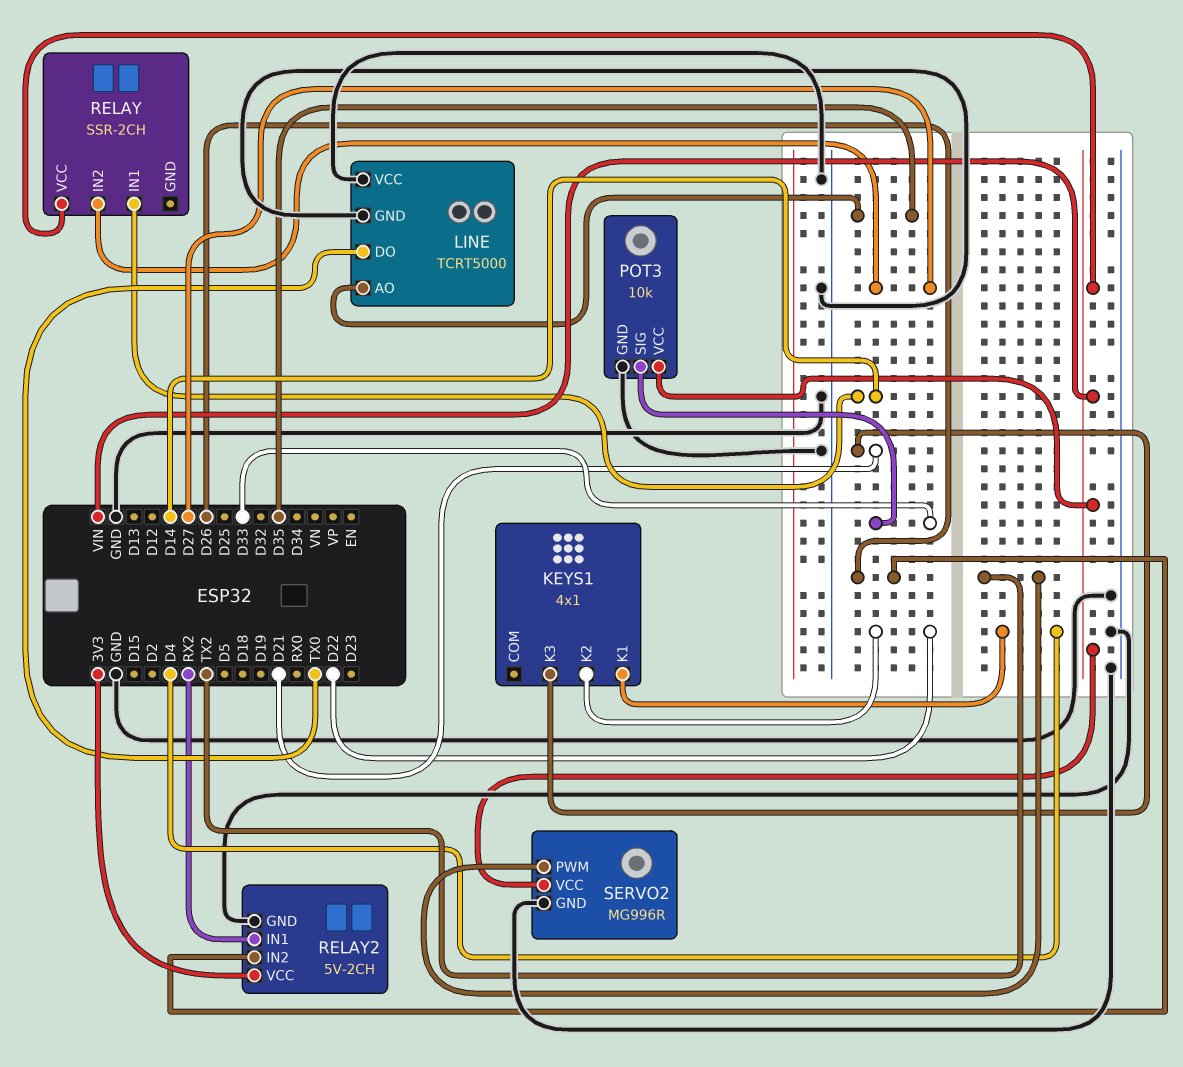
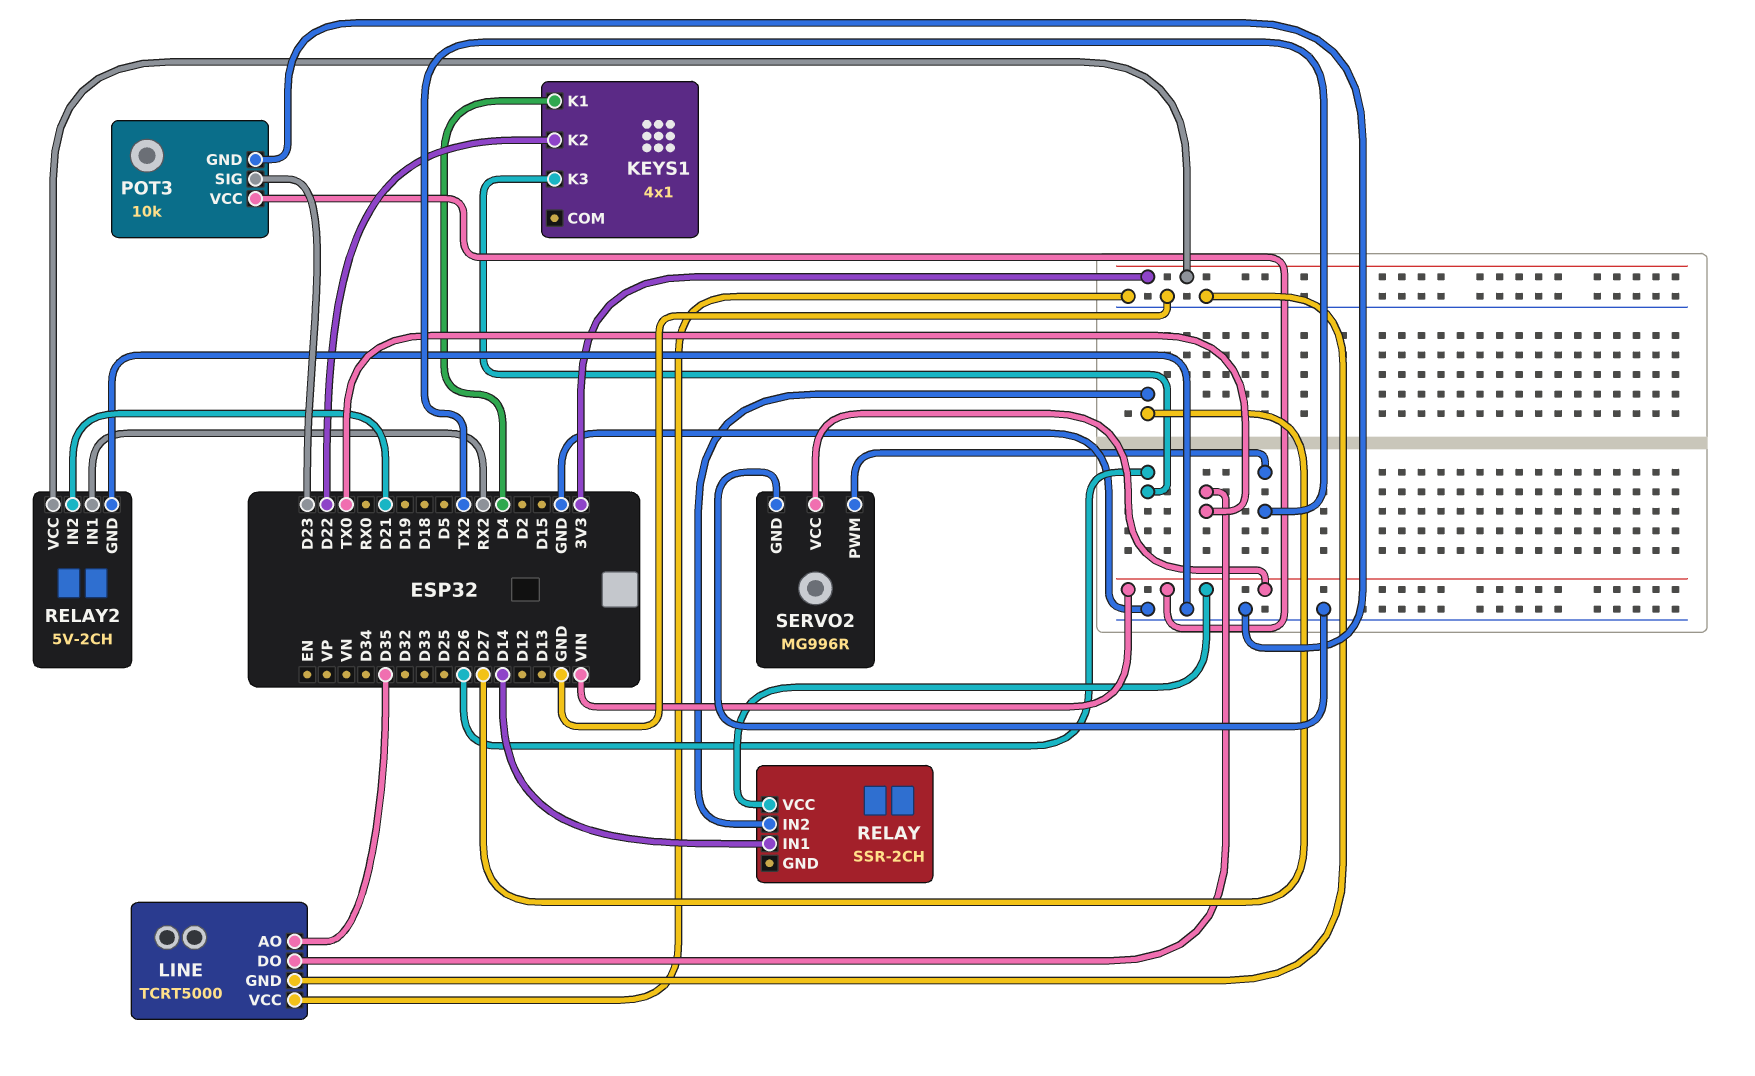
KEYS1 pin K3: D21 -> D26
POT3 pin SIG: D33 -> D23
RELAY2 pin IN2: D26 -> D21

